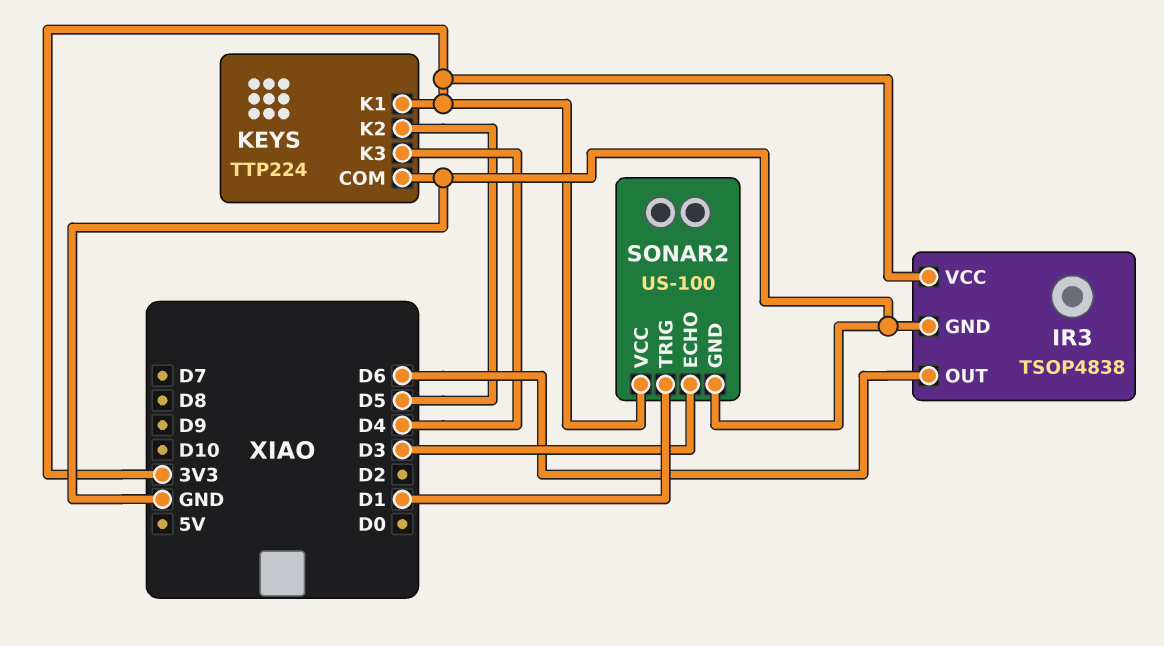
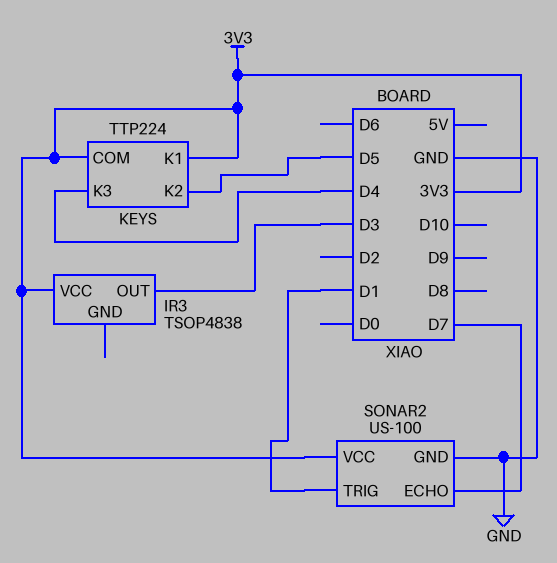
IR3 pin GND: GND -> none
IR3 pin OUT: D6 -> D3
KEYS pin COM: GND -> 3V3
SONAR2 pin ECHO: D3 -> D7

